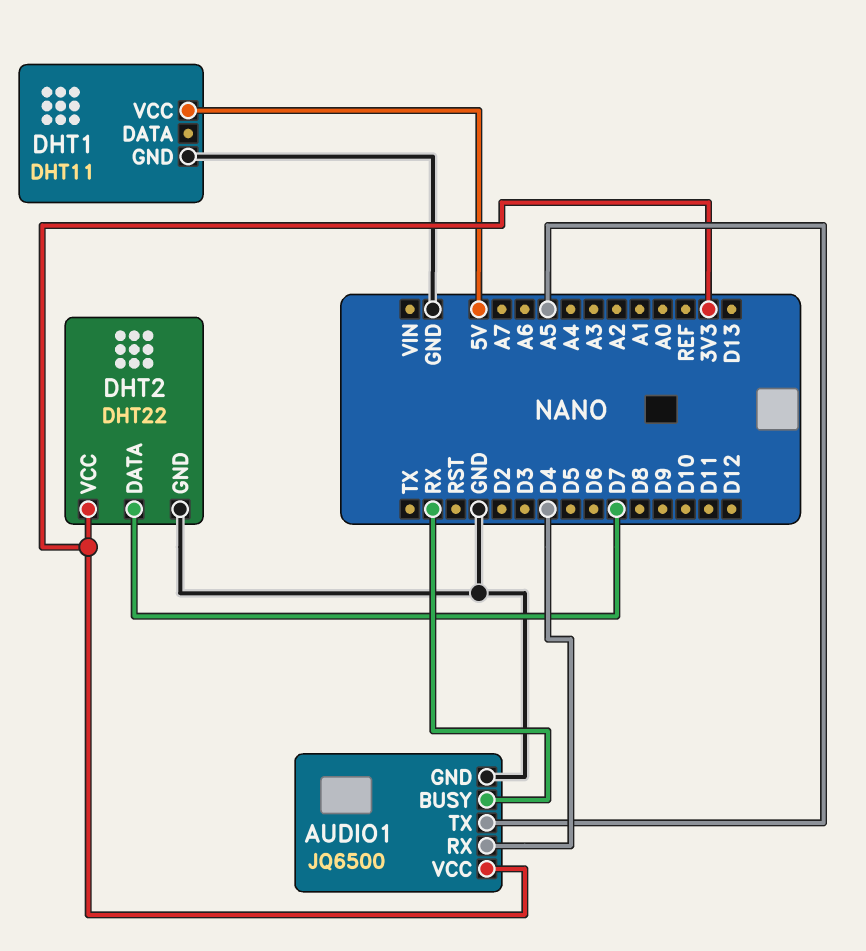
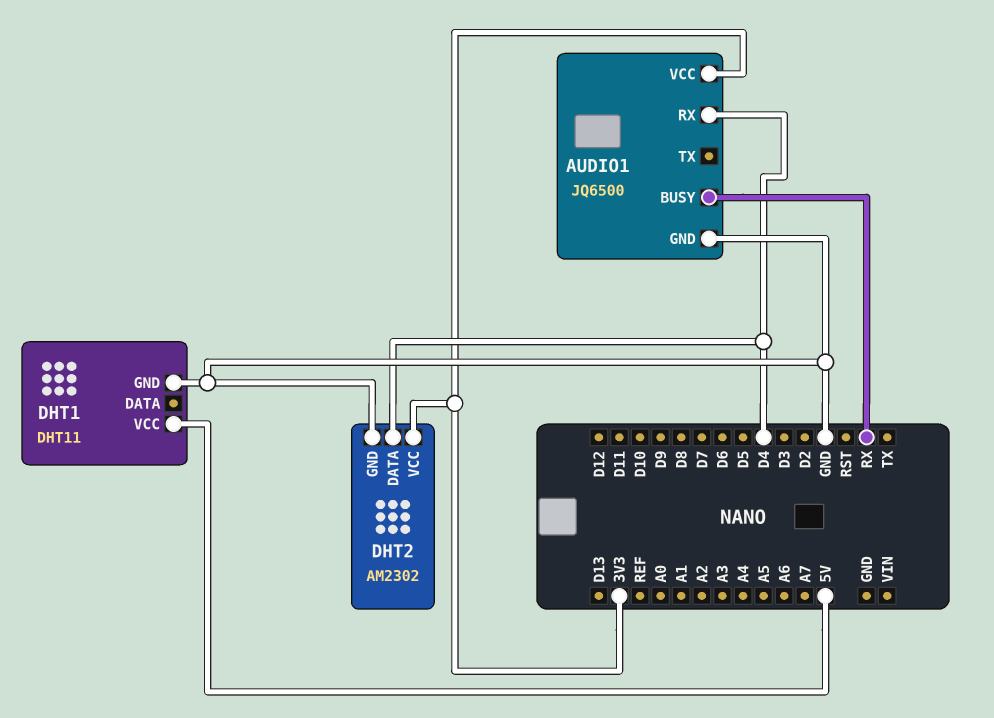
AUDIO1 pin TX: A5 -> none
DHT2: DHT22 -> AM2302
DHT2 pin DATA: D7 -> D4

